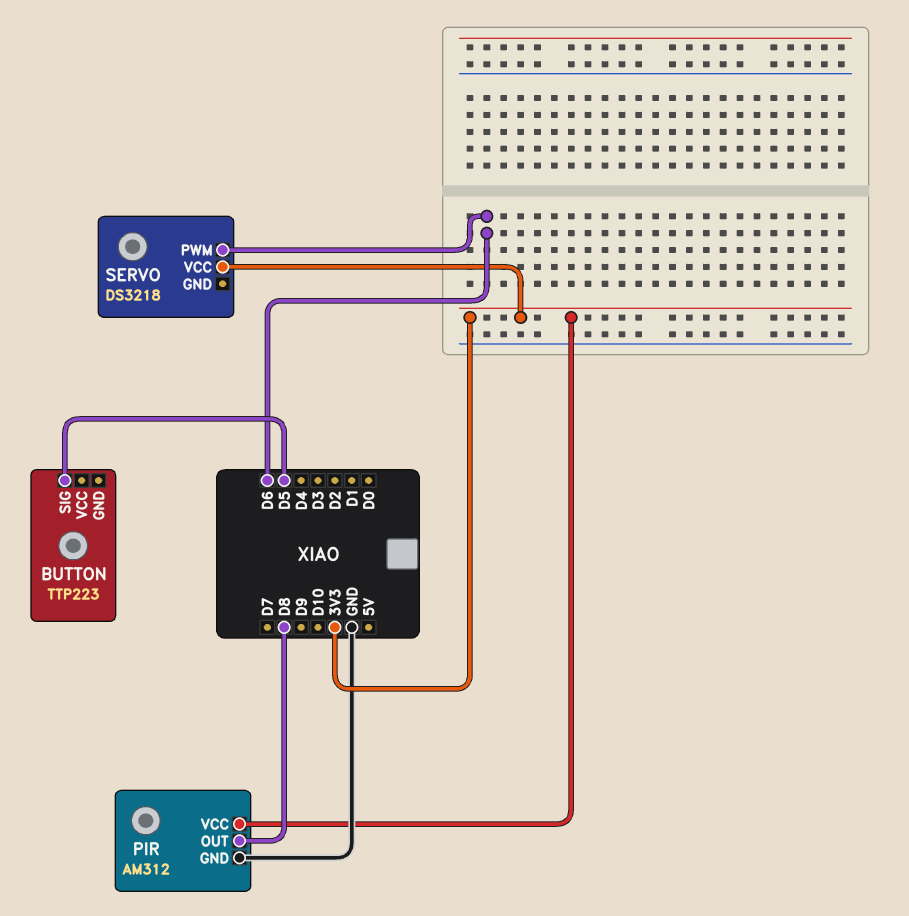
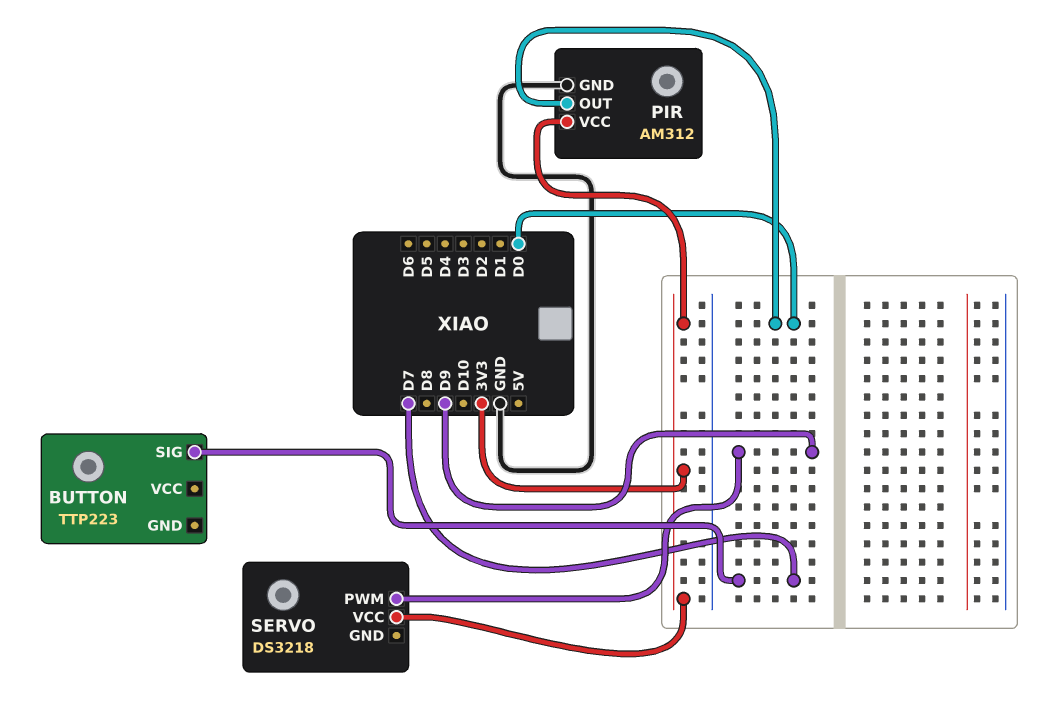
BUTTON pin SIG: D5 -> D7
PIR pin OUT: D8 -> D0
SERVO pin PWM: D6 -> D9

